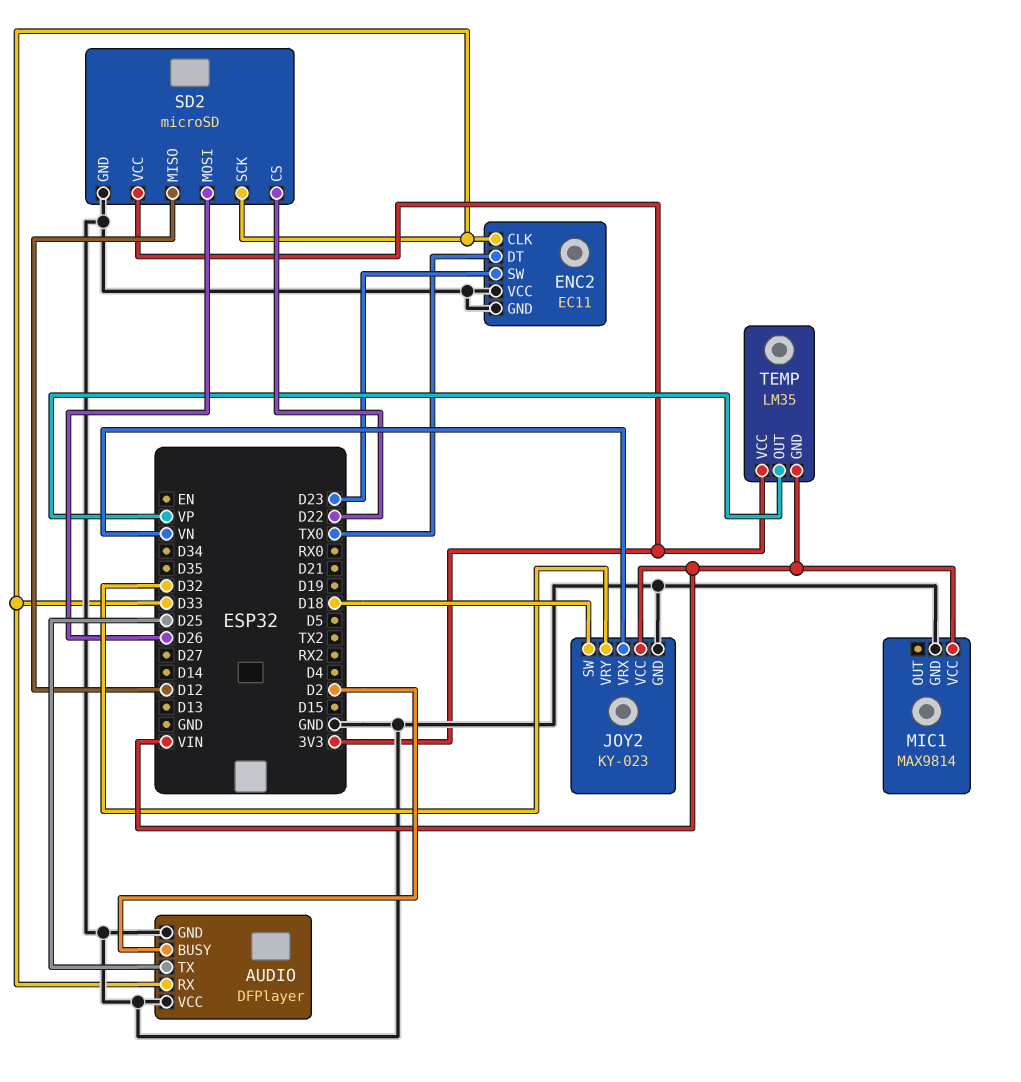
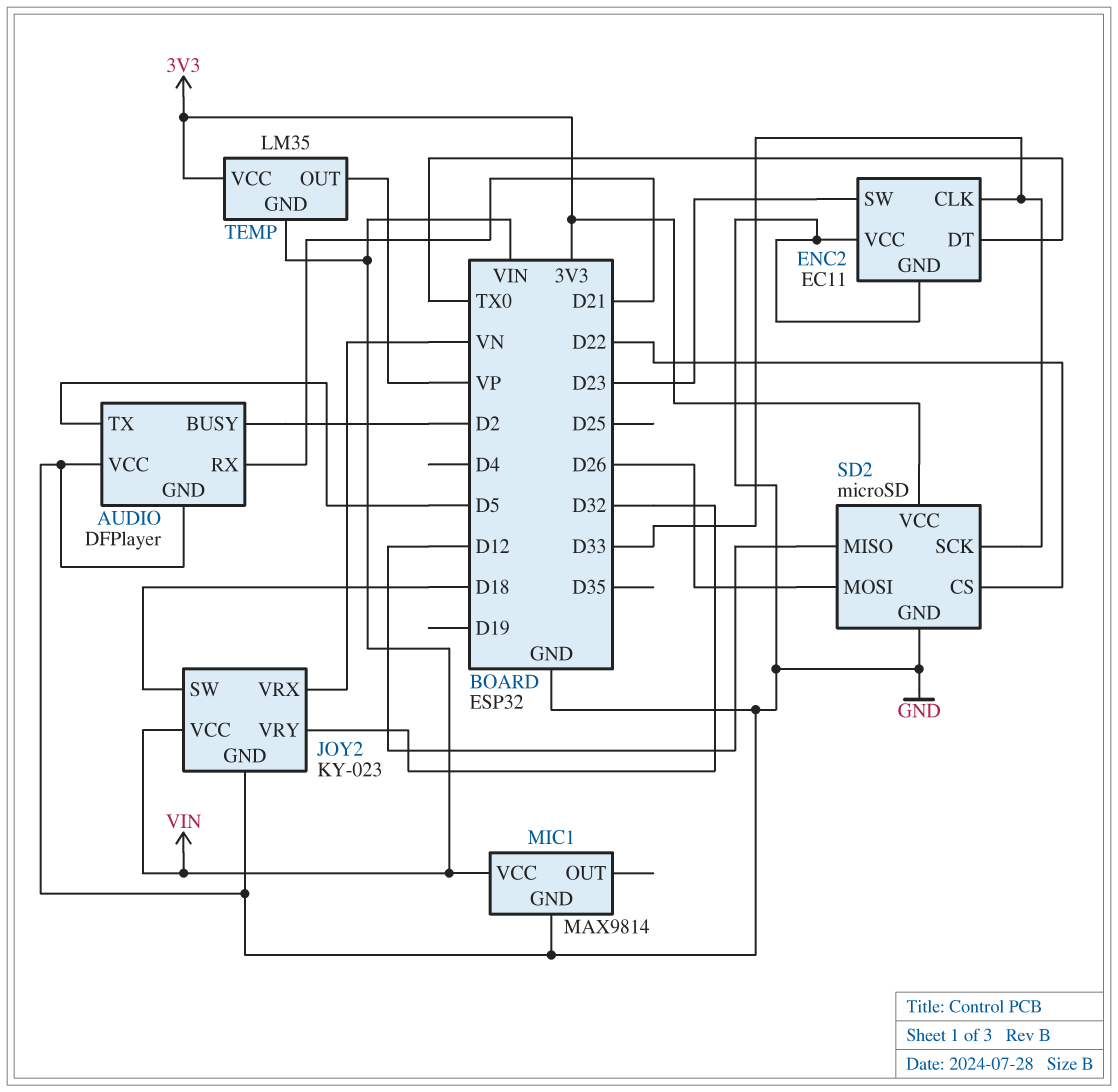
AUDIO pin RX: D33 -> D21
AUDIO pin TX: D25 -> D5

